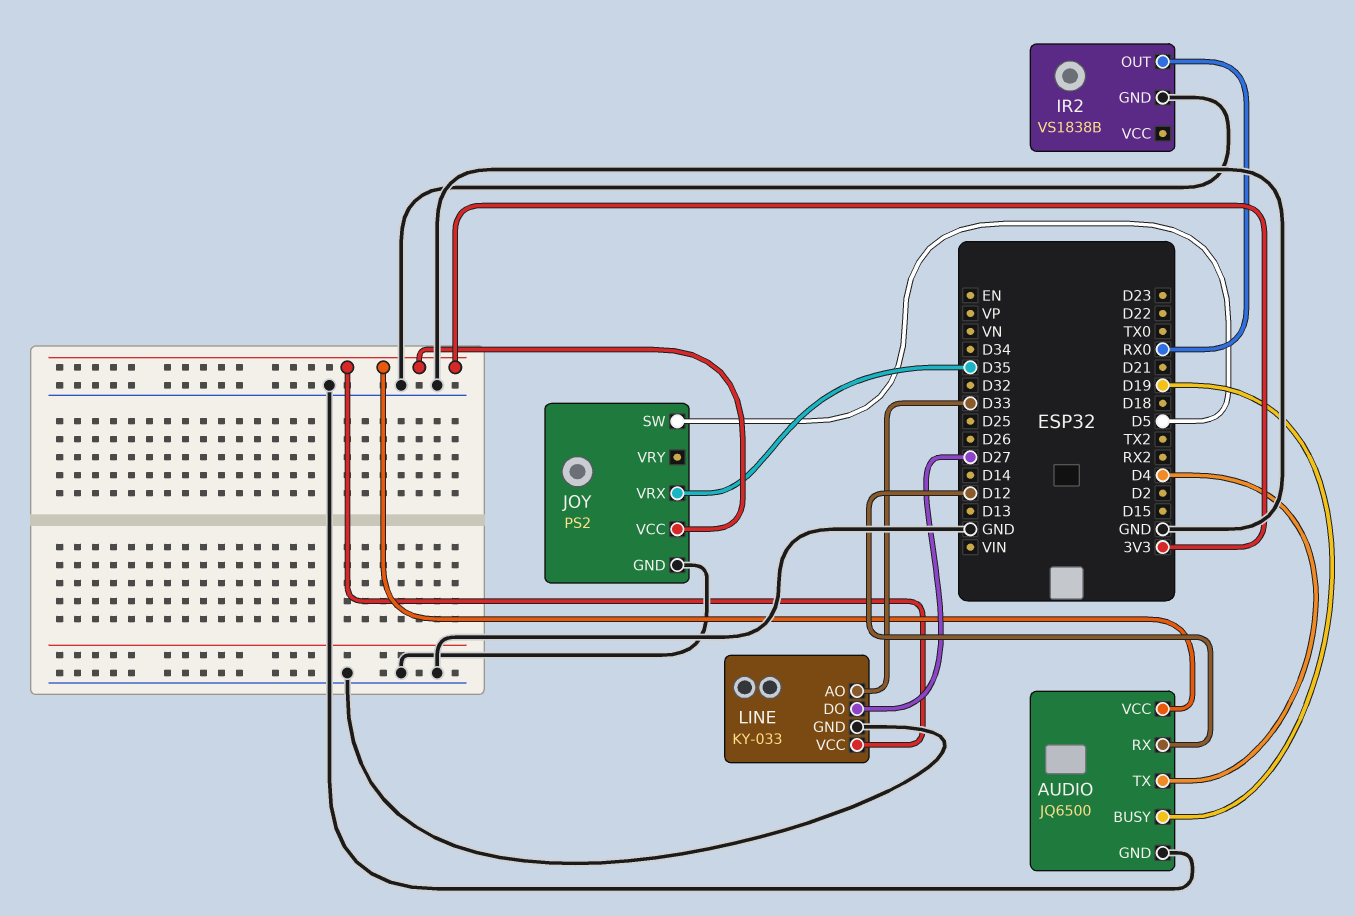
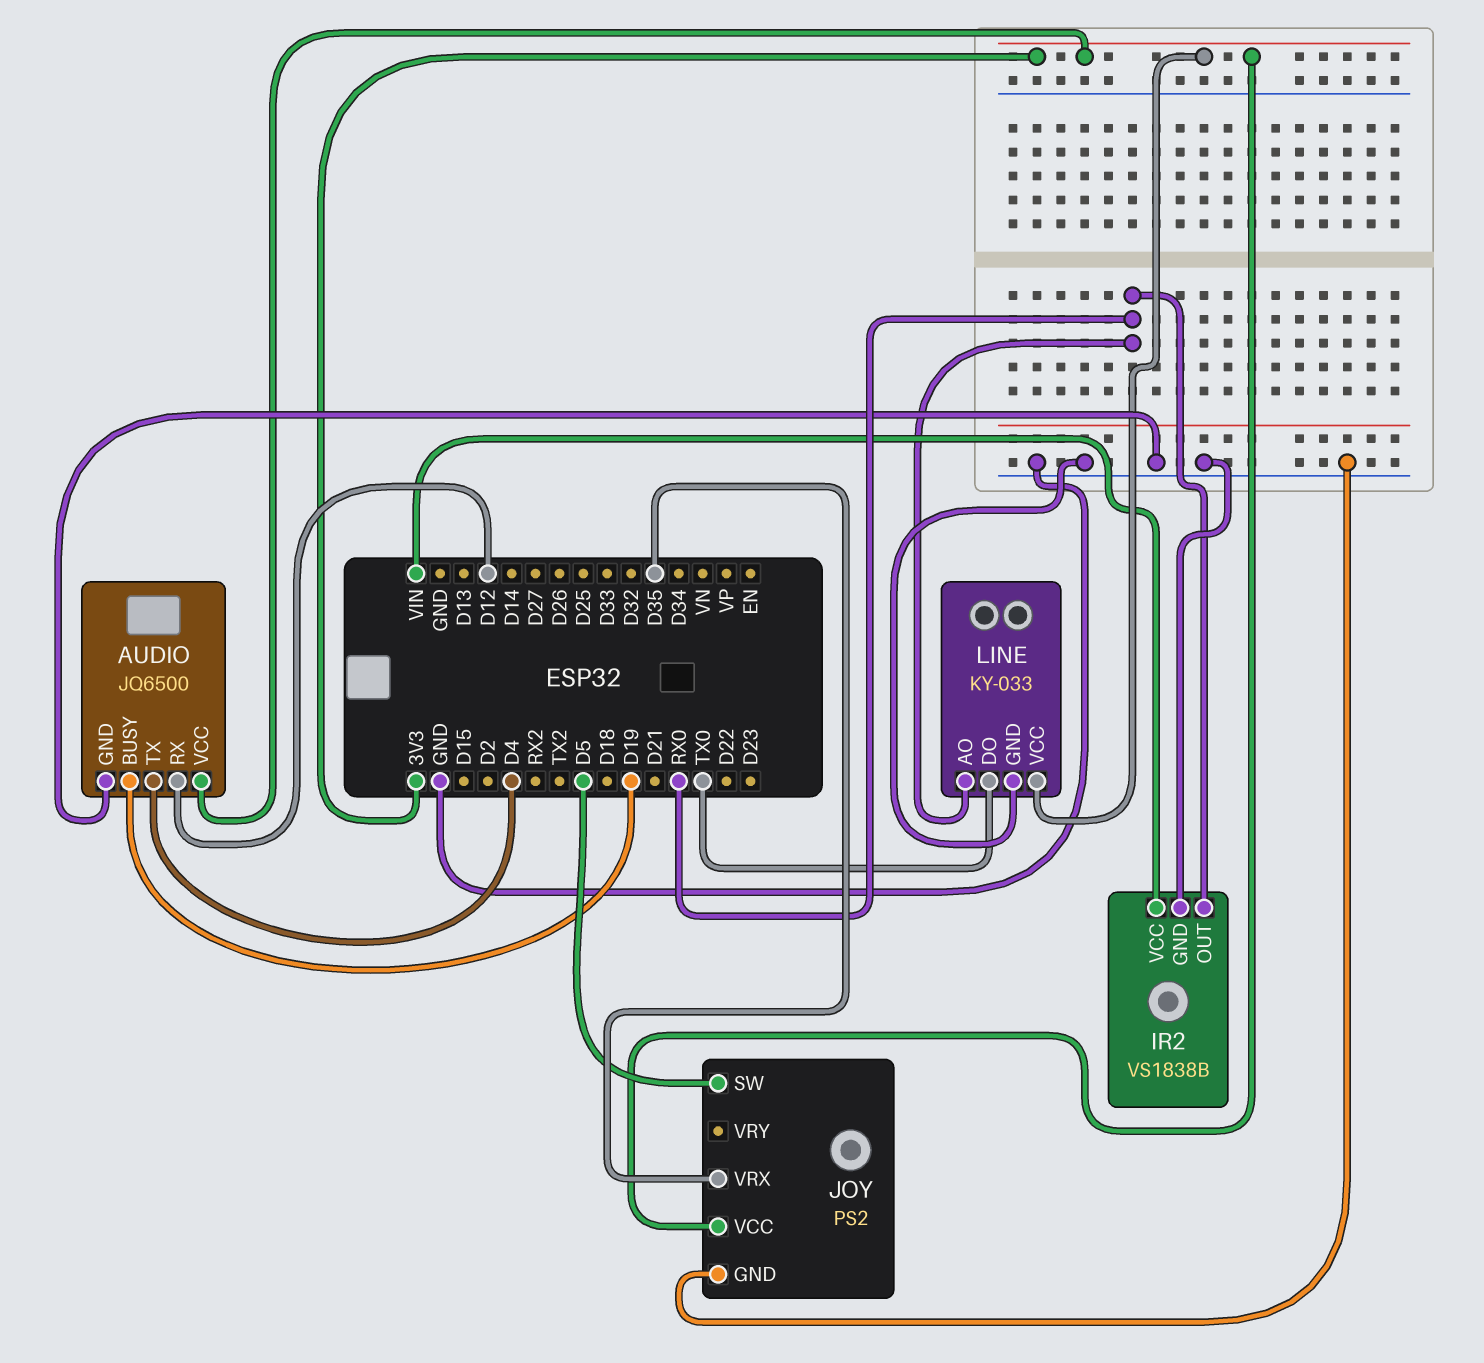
IR2 pin VCC: none -> VIN
LINE pin AO: D33 -> RX0
LINE pin DO: D27 -> TX0

